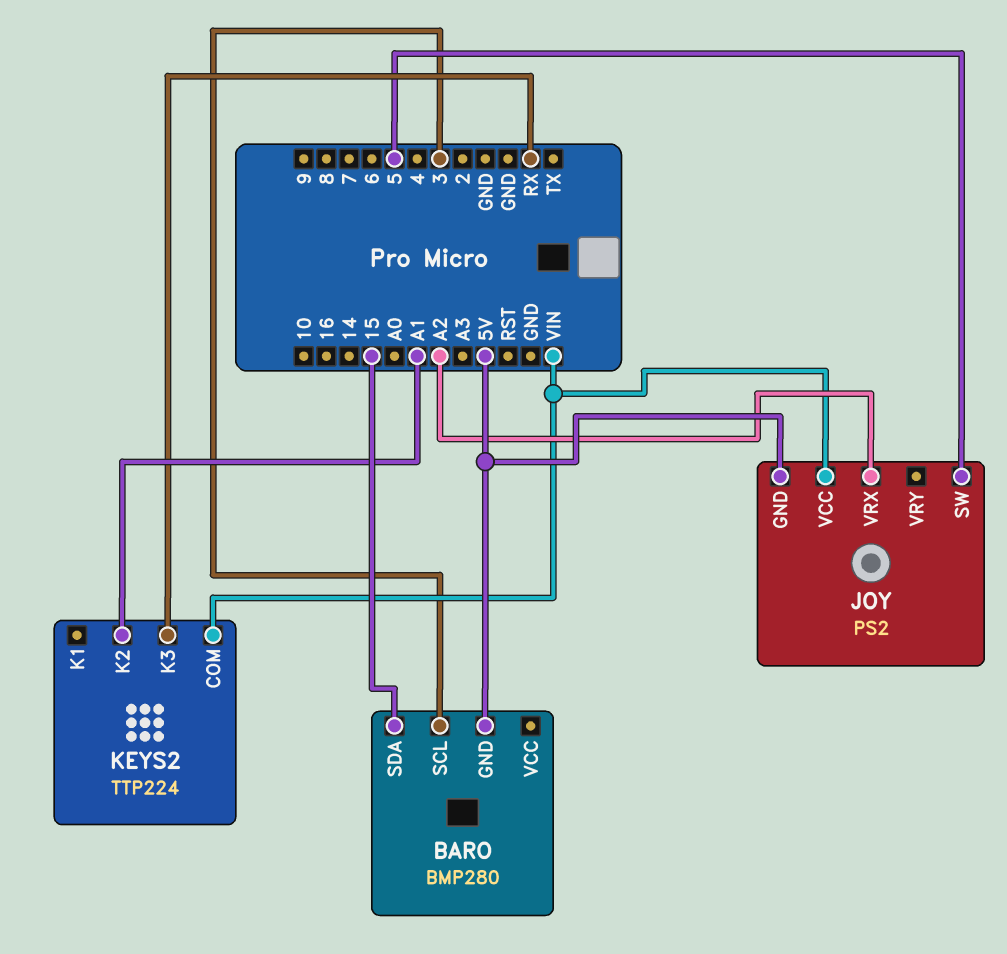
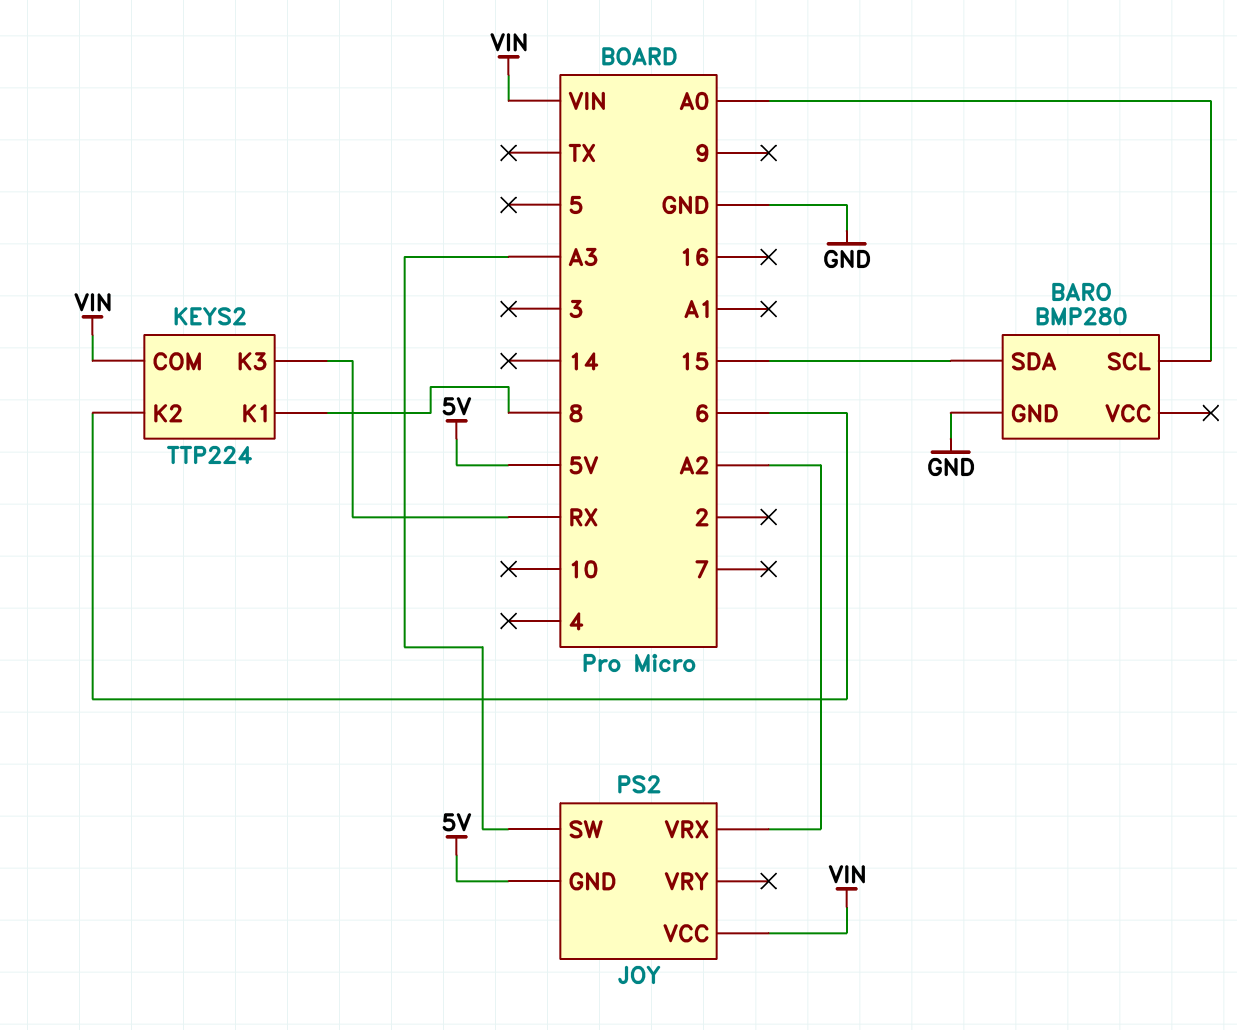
BARO pin GND: 5V -> GND
BARO pin SCL: 3 -> A0
JOY pin SW: 5 -> A3
KEYS2 pin K1: none -> 8
KEYS2 pin K2: A1 -> 6

